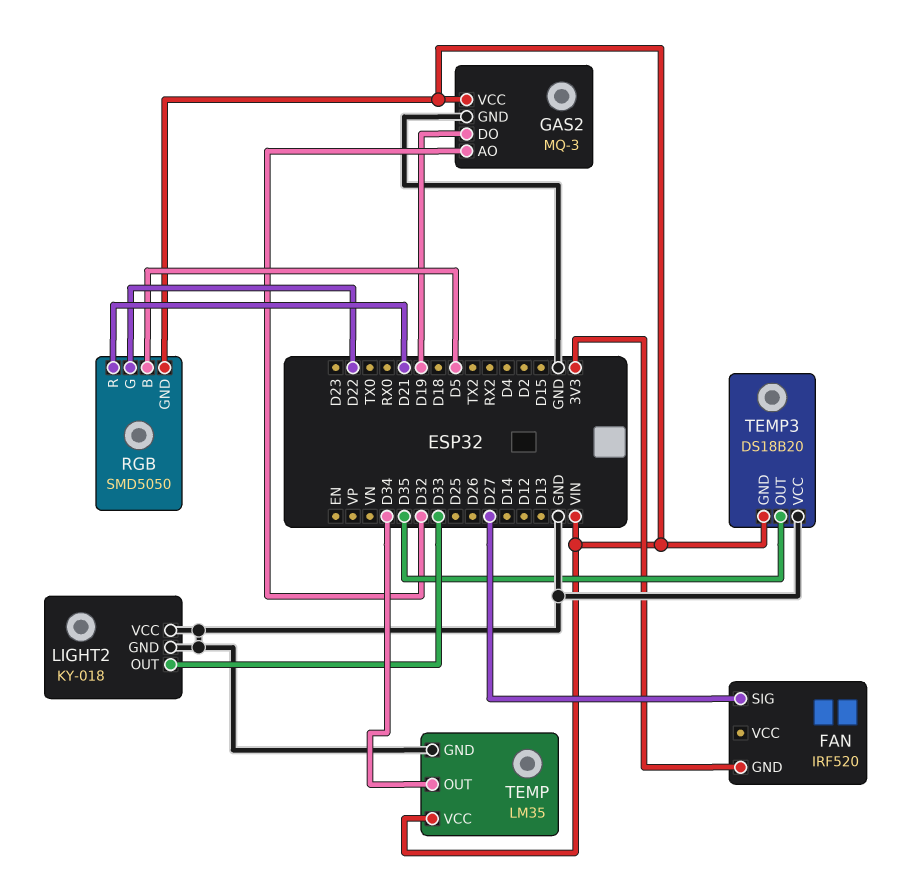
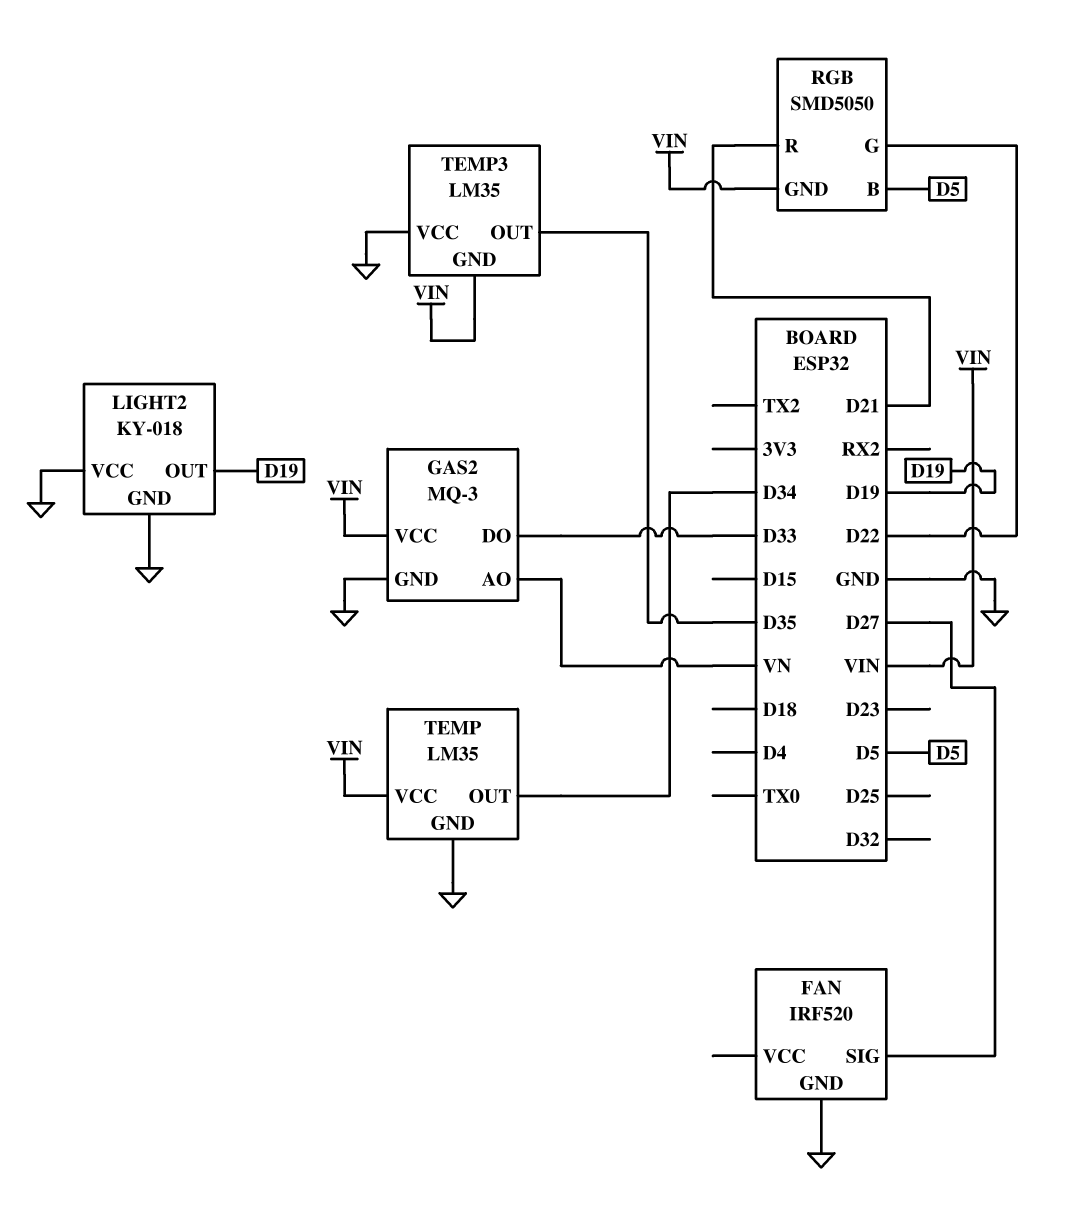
FAN pin GND: 3V3 -> GND
GAS2 pin AO: D32 -> VN
GAS2 pin DO: D19 -> D33
LIGHT2 pin OUT: D33 -> D19
TEMP3: DS18B20 -> LM35

